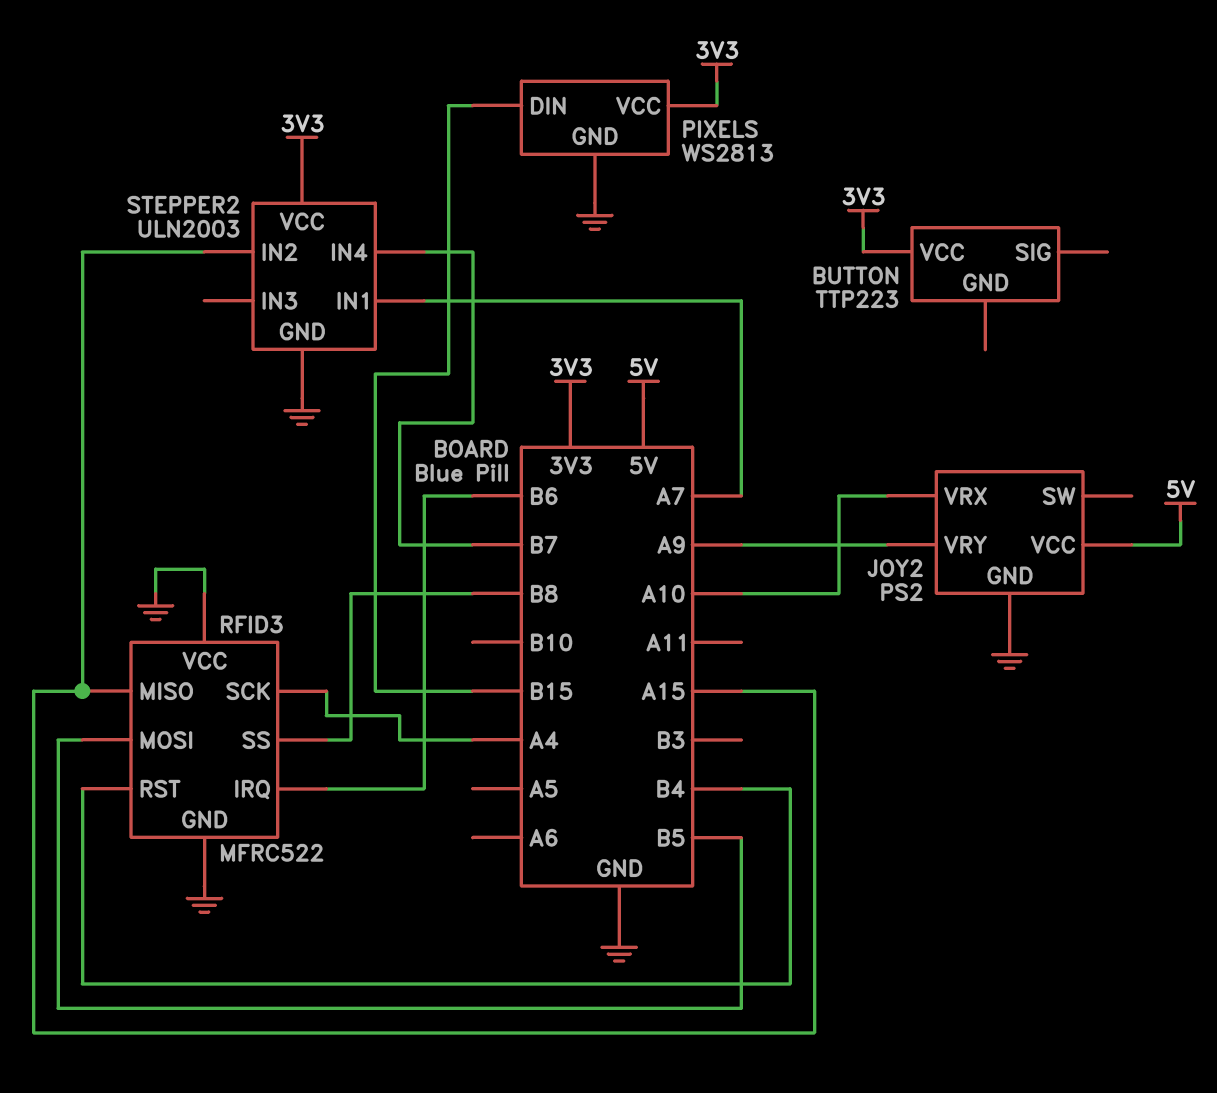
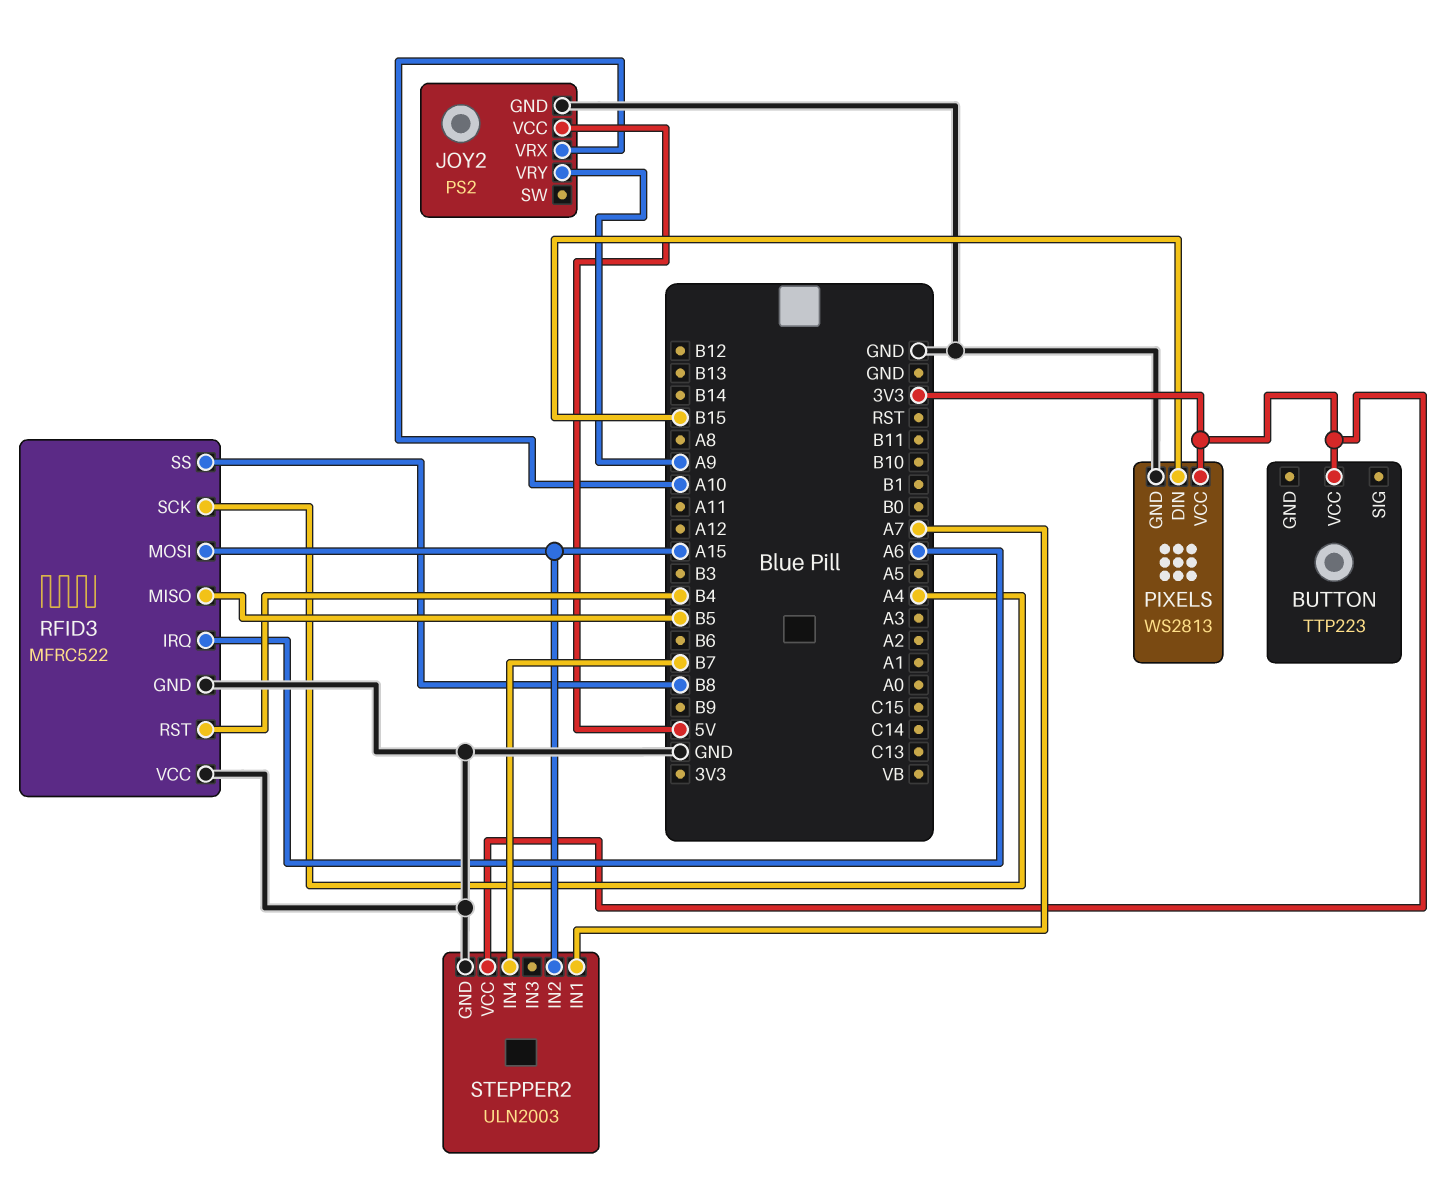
RFID3 pin IRQ: B6 -> A6
RFID3 pin MISO: A15 -> B5
RFID3 pin MOSI: B5 -> A15

